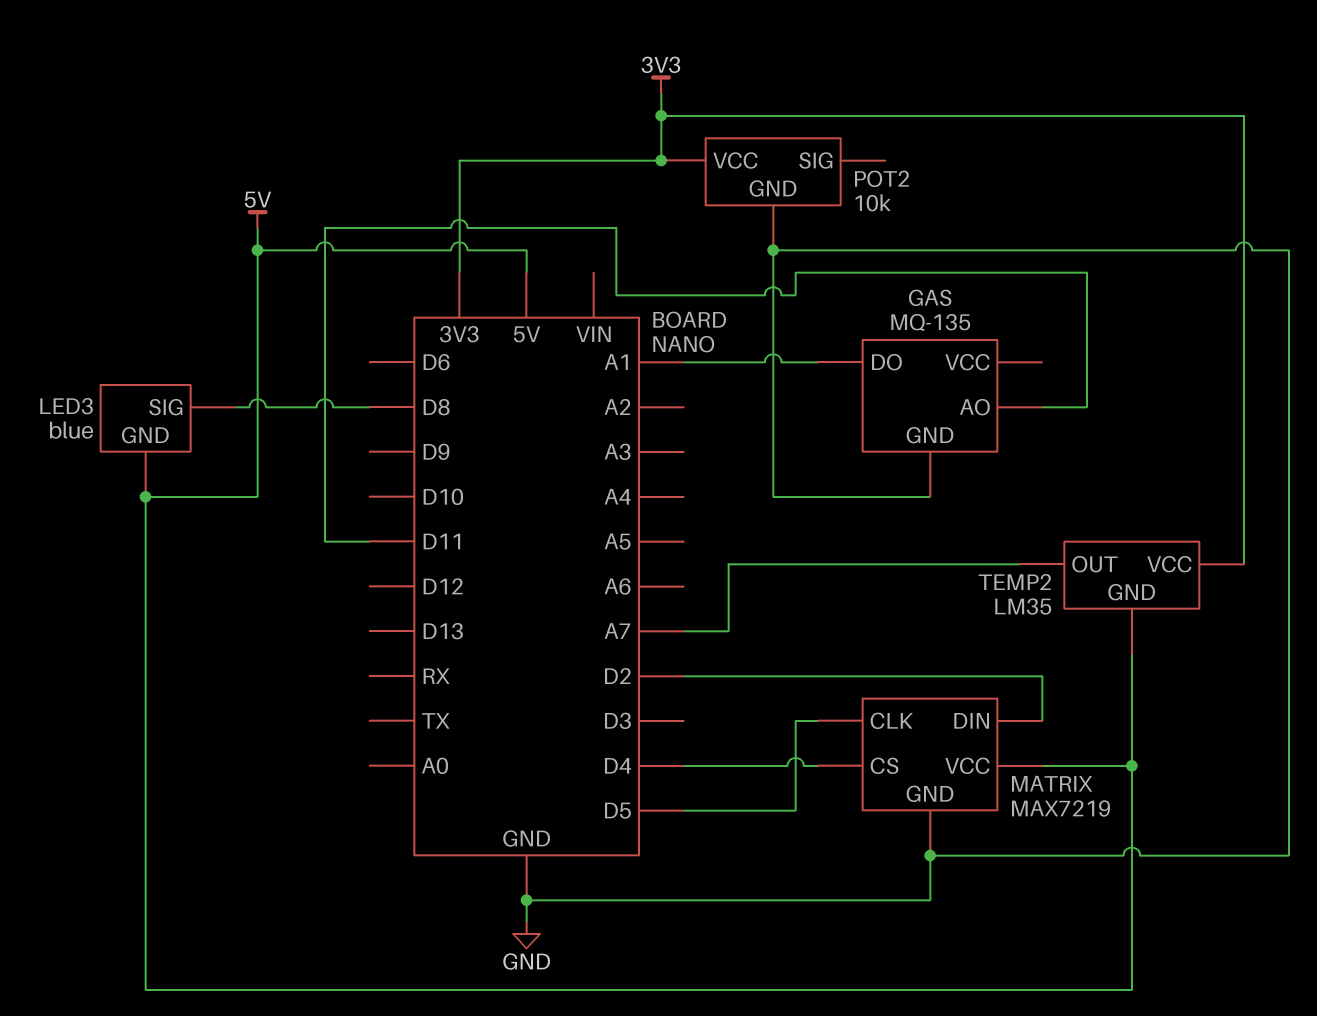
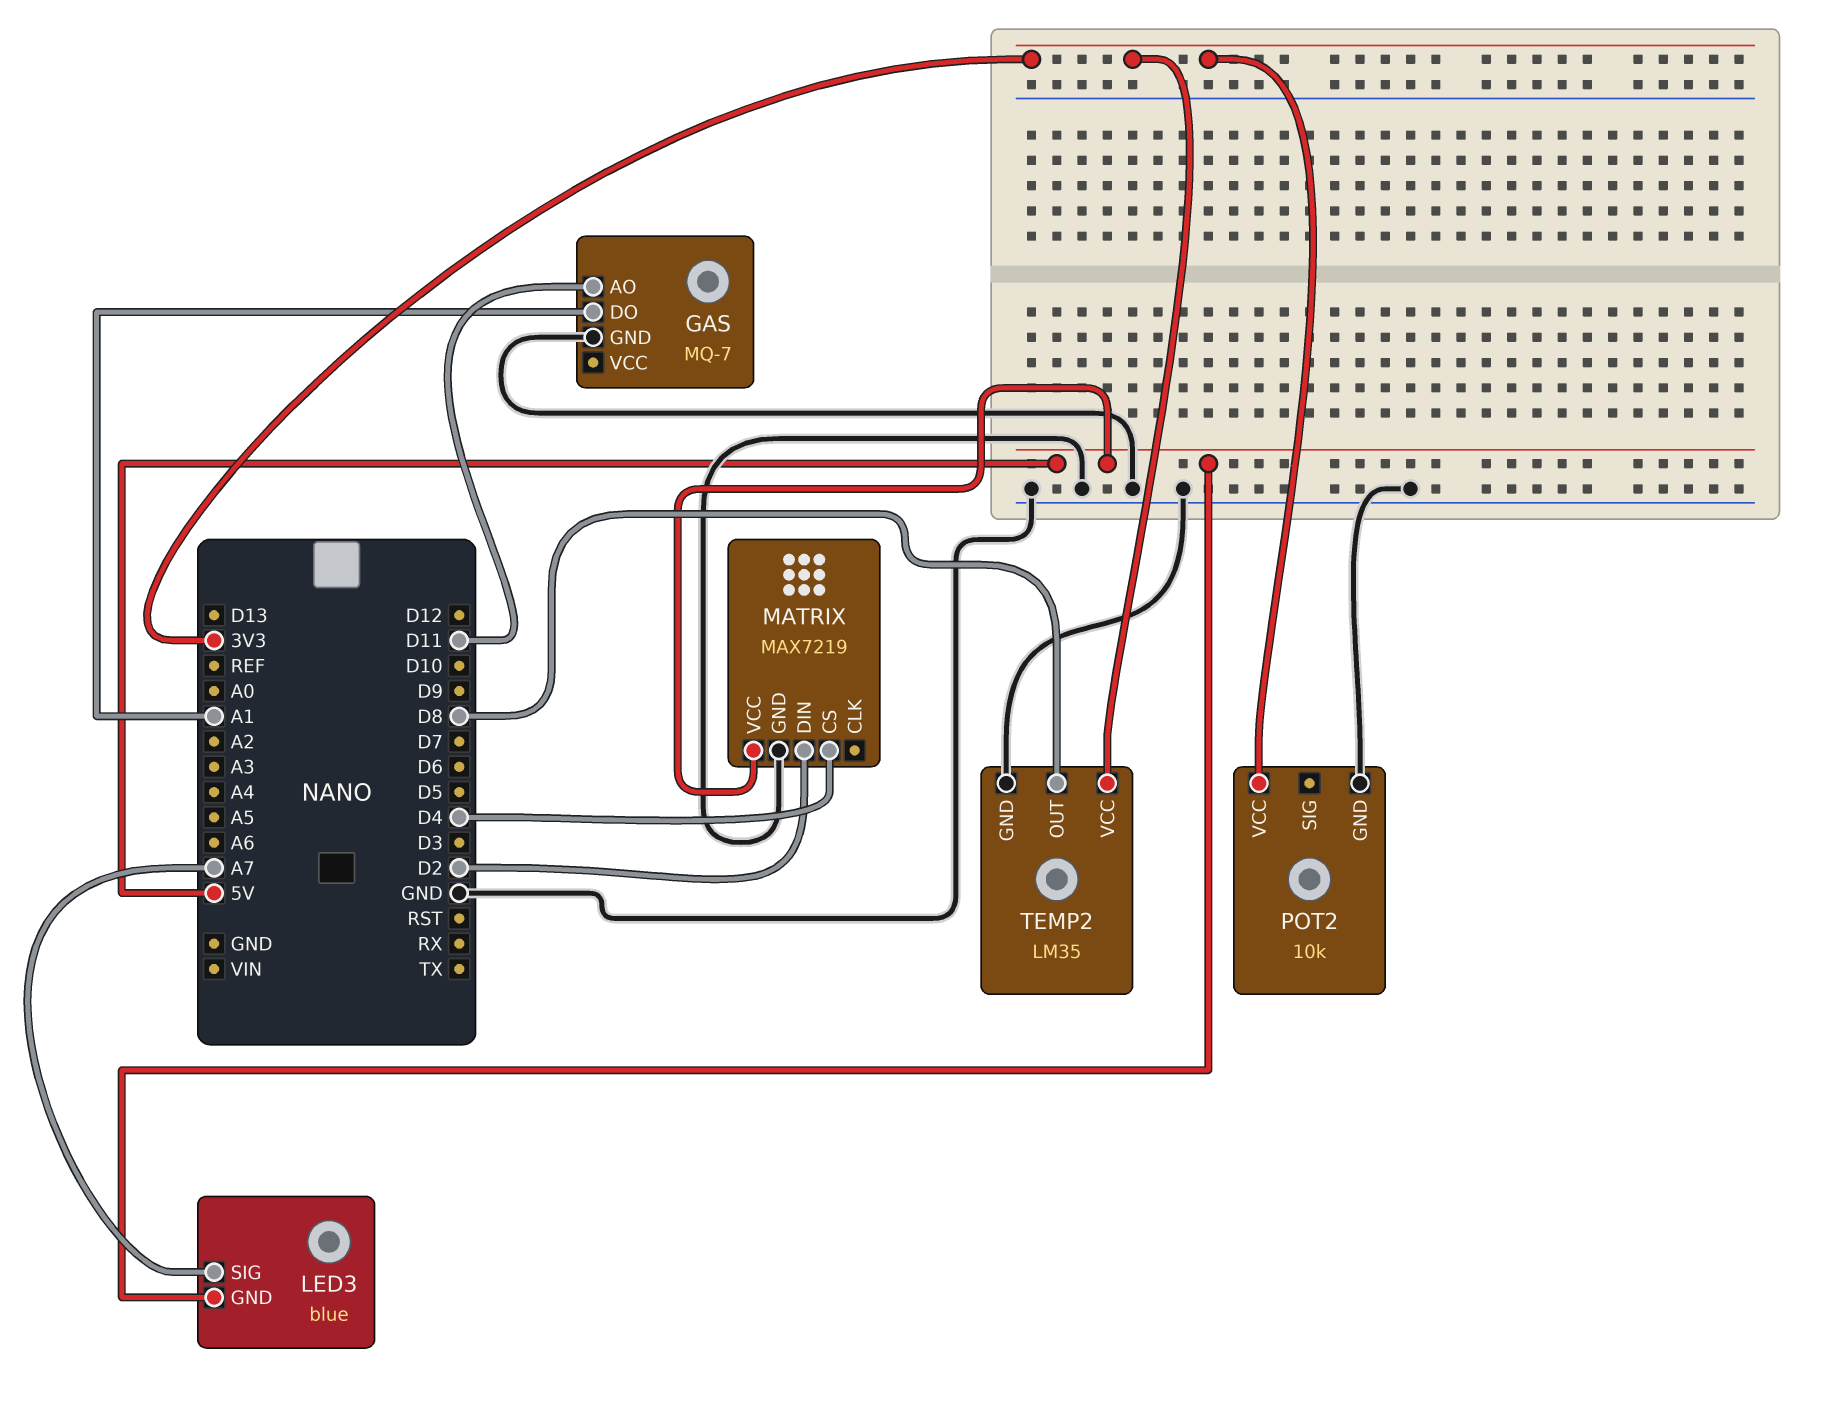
GAS: MQ-135 -> MQ-7
LED3 pin SIG: D8 -> A7
MATRIX pin CLK: D5 -> none
TEMP2 pin GND: 5V -> GND
TEMP2 pin OUT: A7 -> D8

